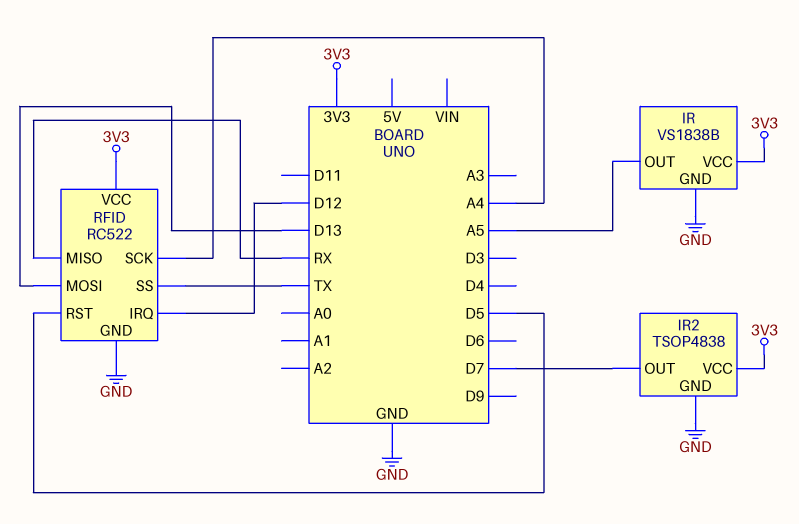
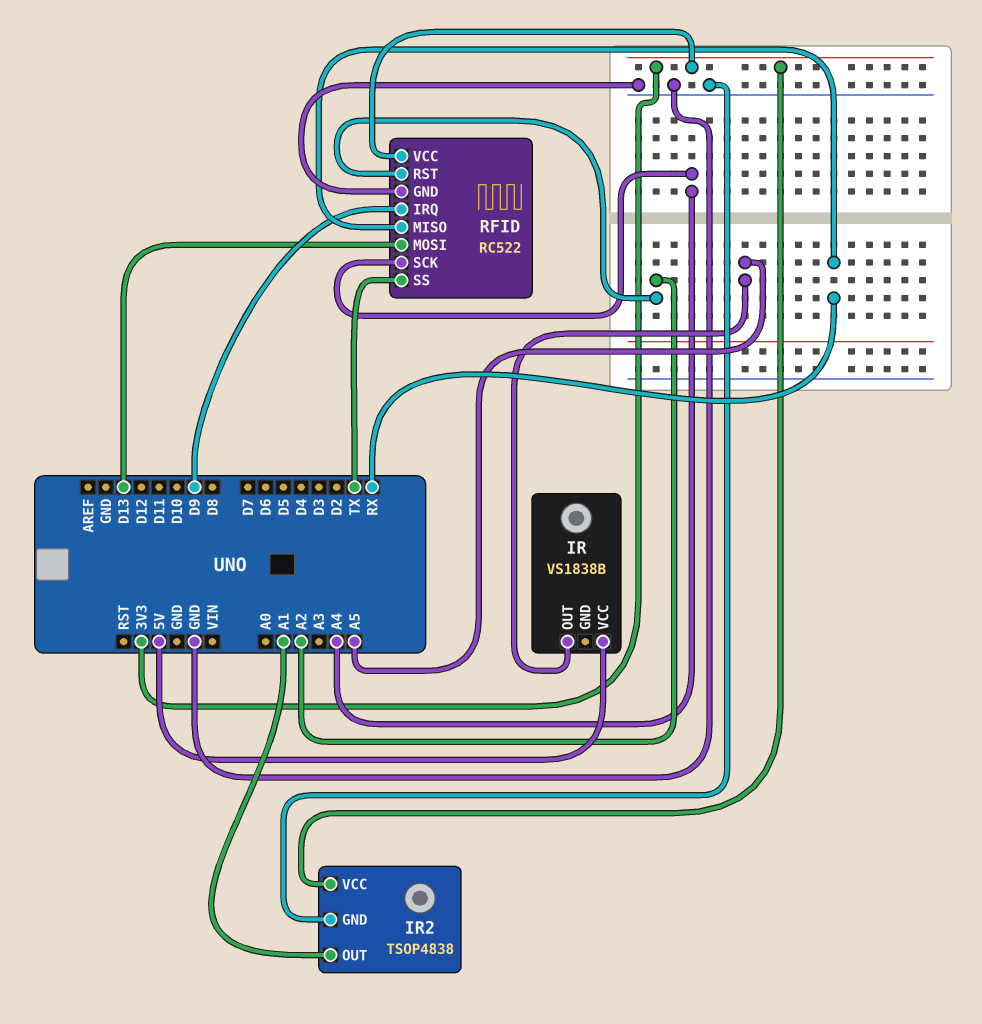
IR pin GND: GND -> none
IR pin VCC: 3V3 -> 5V
IR2 pin OUT: D7 -> A1
RFID pin IRQ: D12 -> D9
RFID pin RST: D5 -> A2

